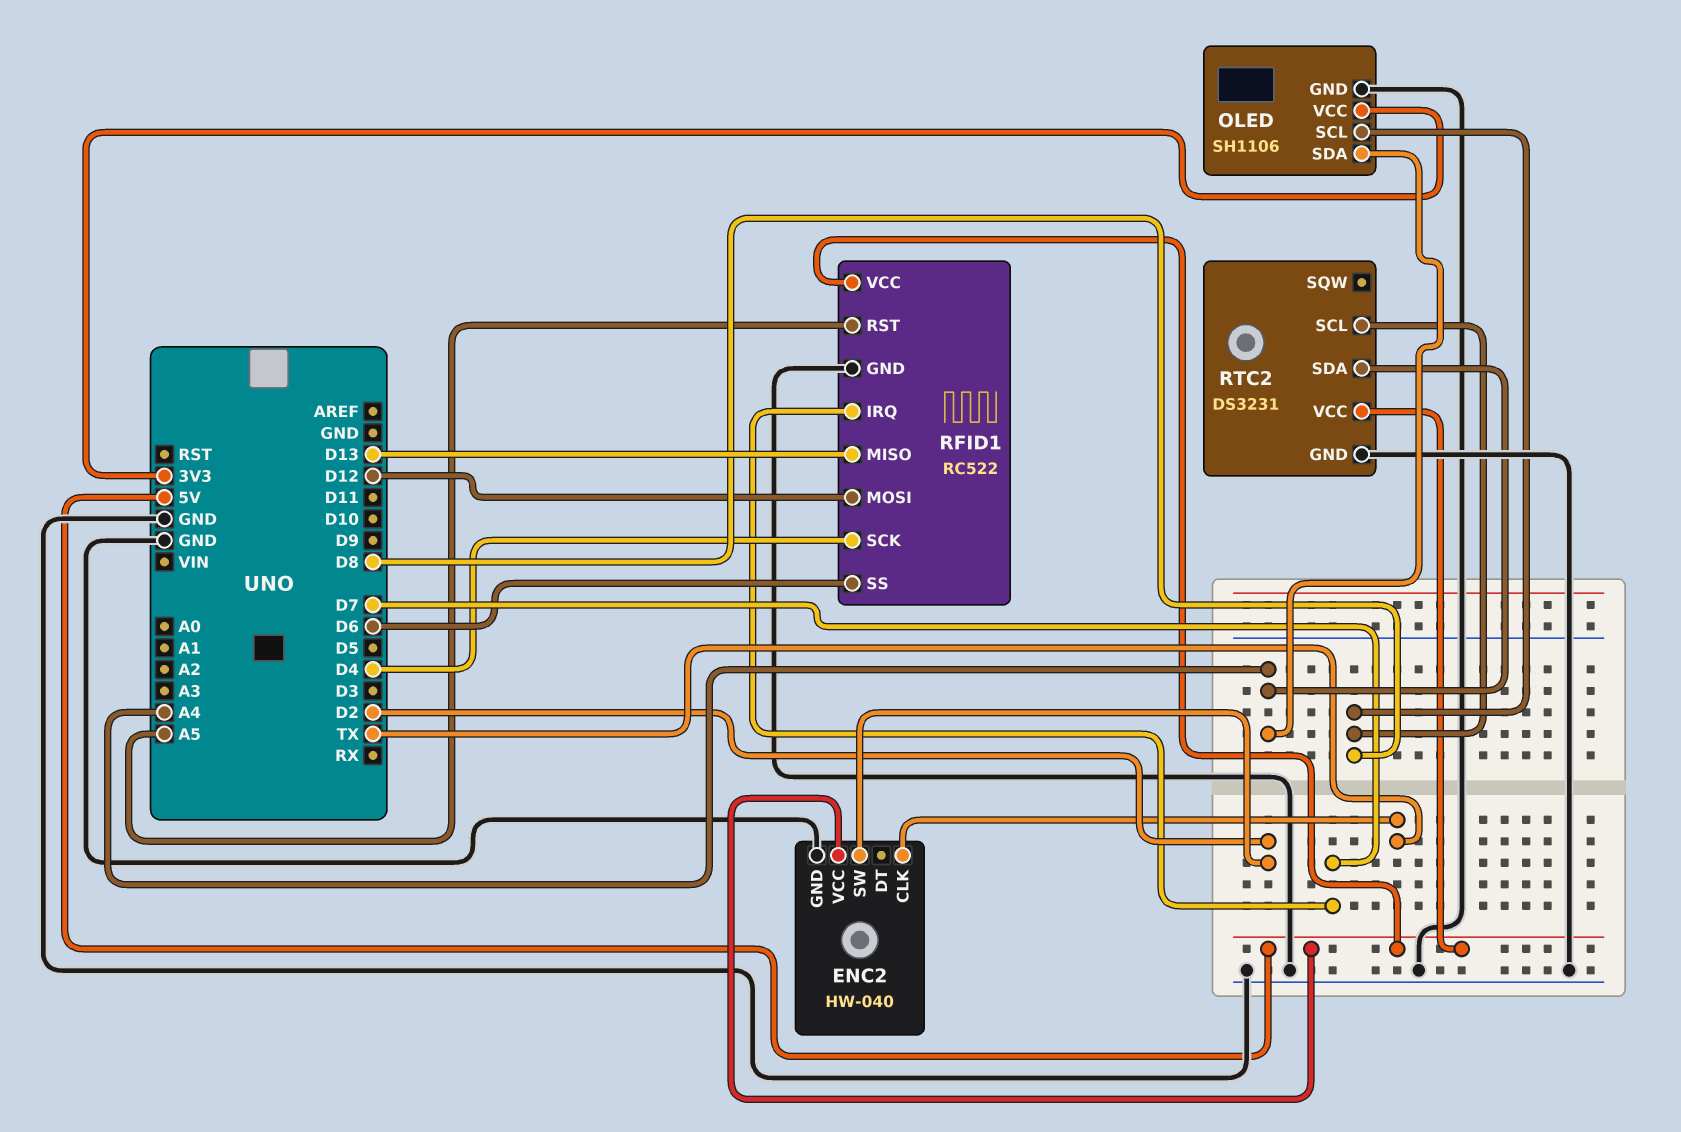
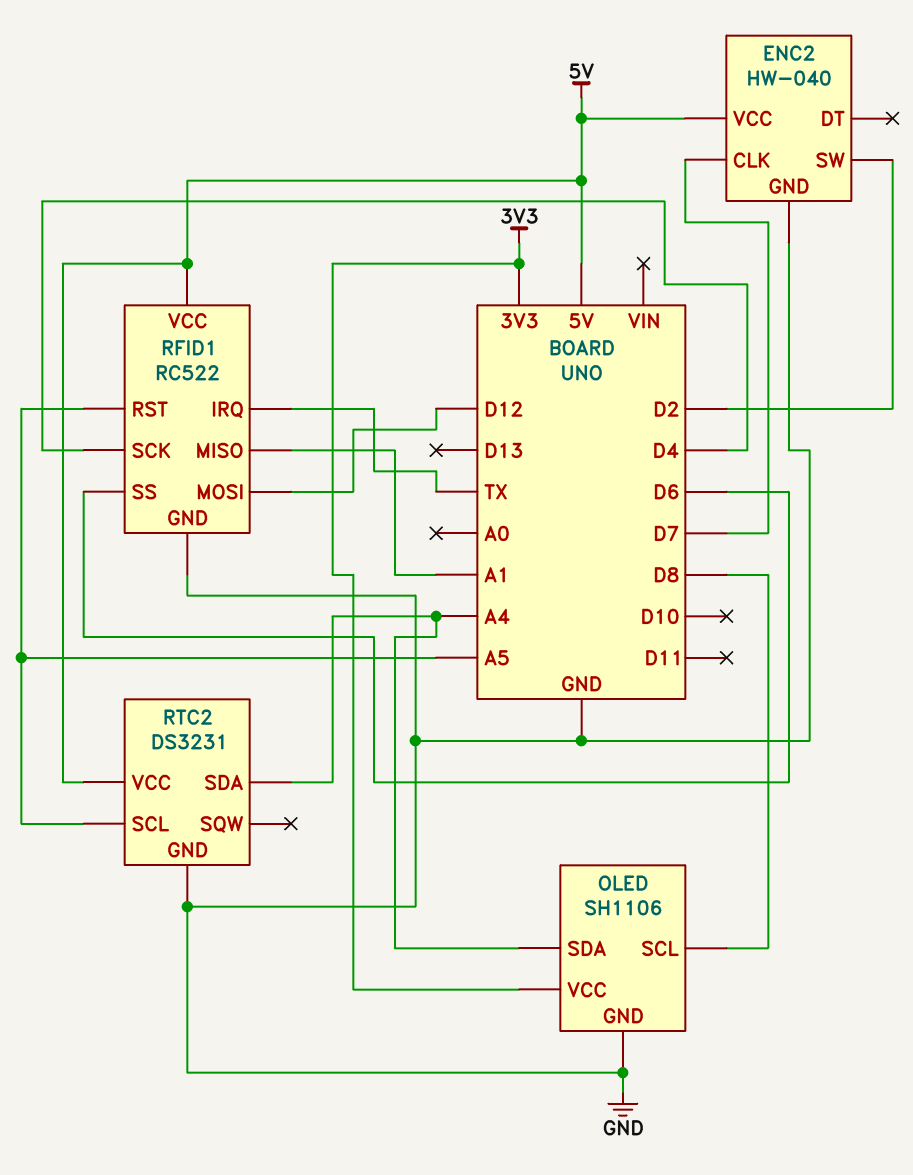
ENC2 pin CLK: TX -> D7
RFID1 pin IRQ: D7 -> TX
RFID1 pin MISO: D13 -> A1
RTC2 pin SCL: D8 -> A5

